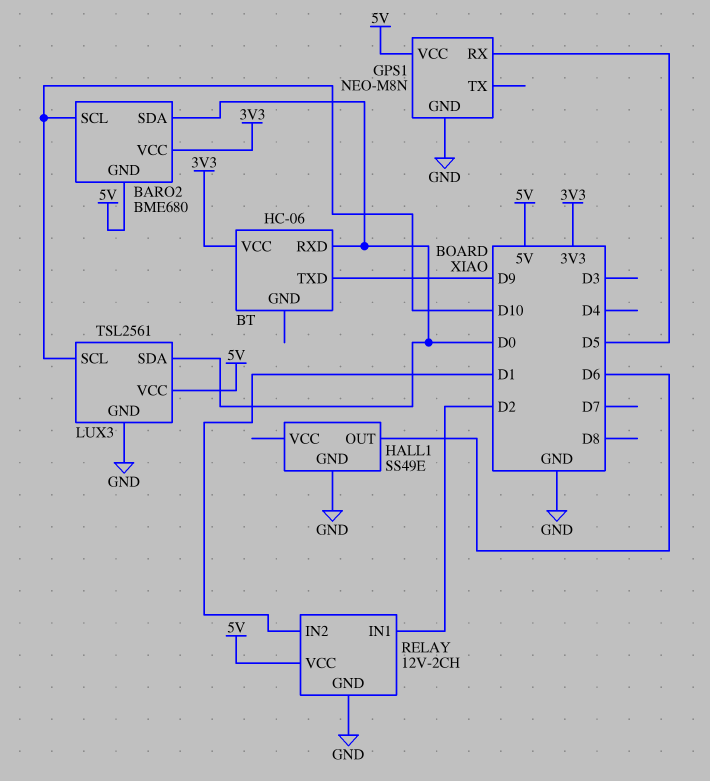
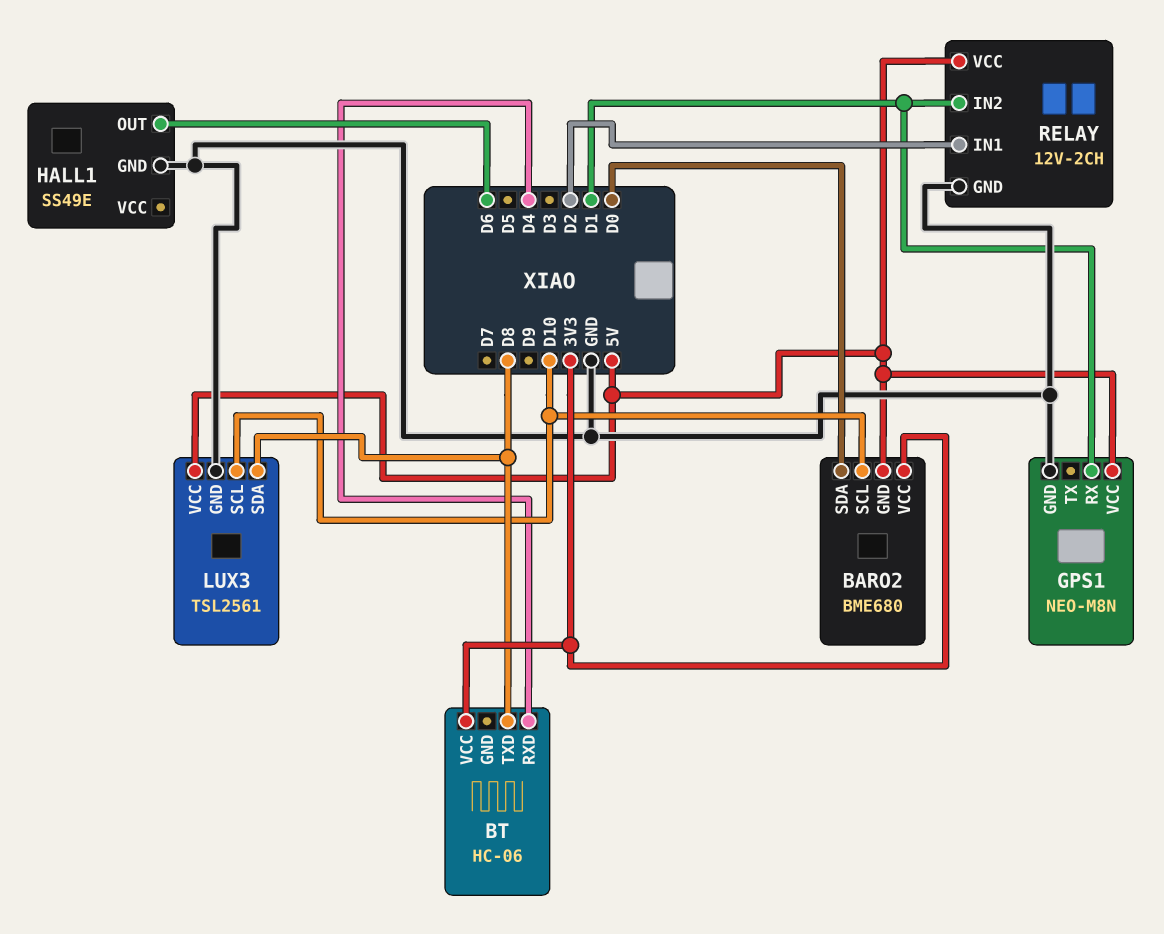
BT pin RXD: D0 -> D4
BT pin TXD: D9 -> D8
GPS1 pin RX: D5 -> D1
LUX3 pin SDA: D0 -> D8

